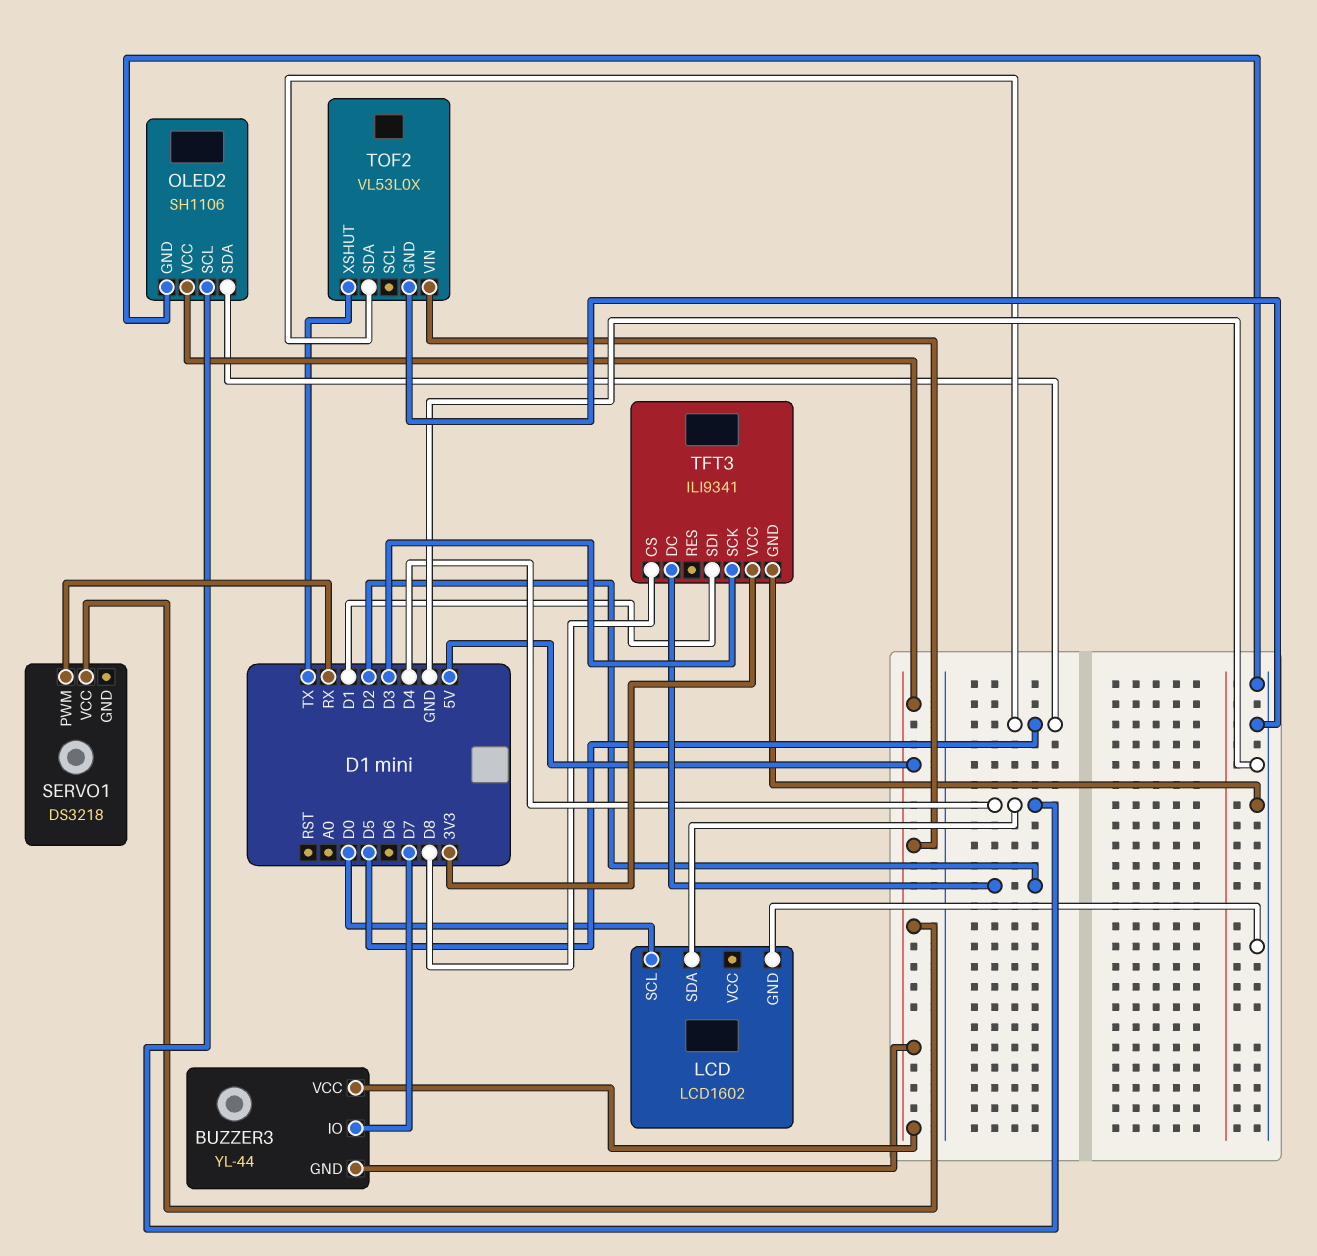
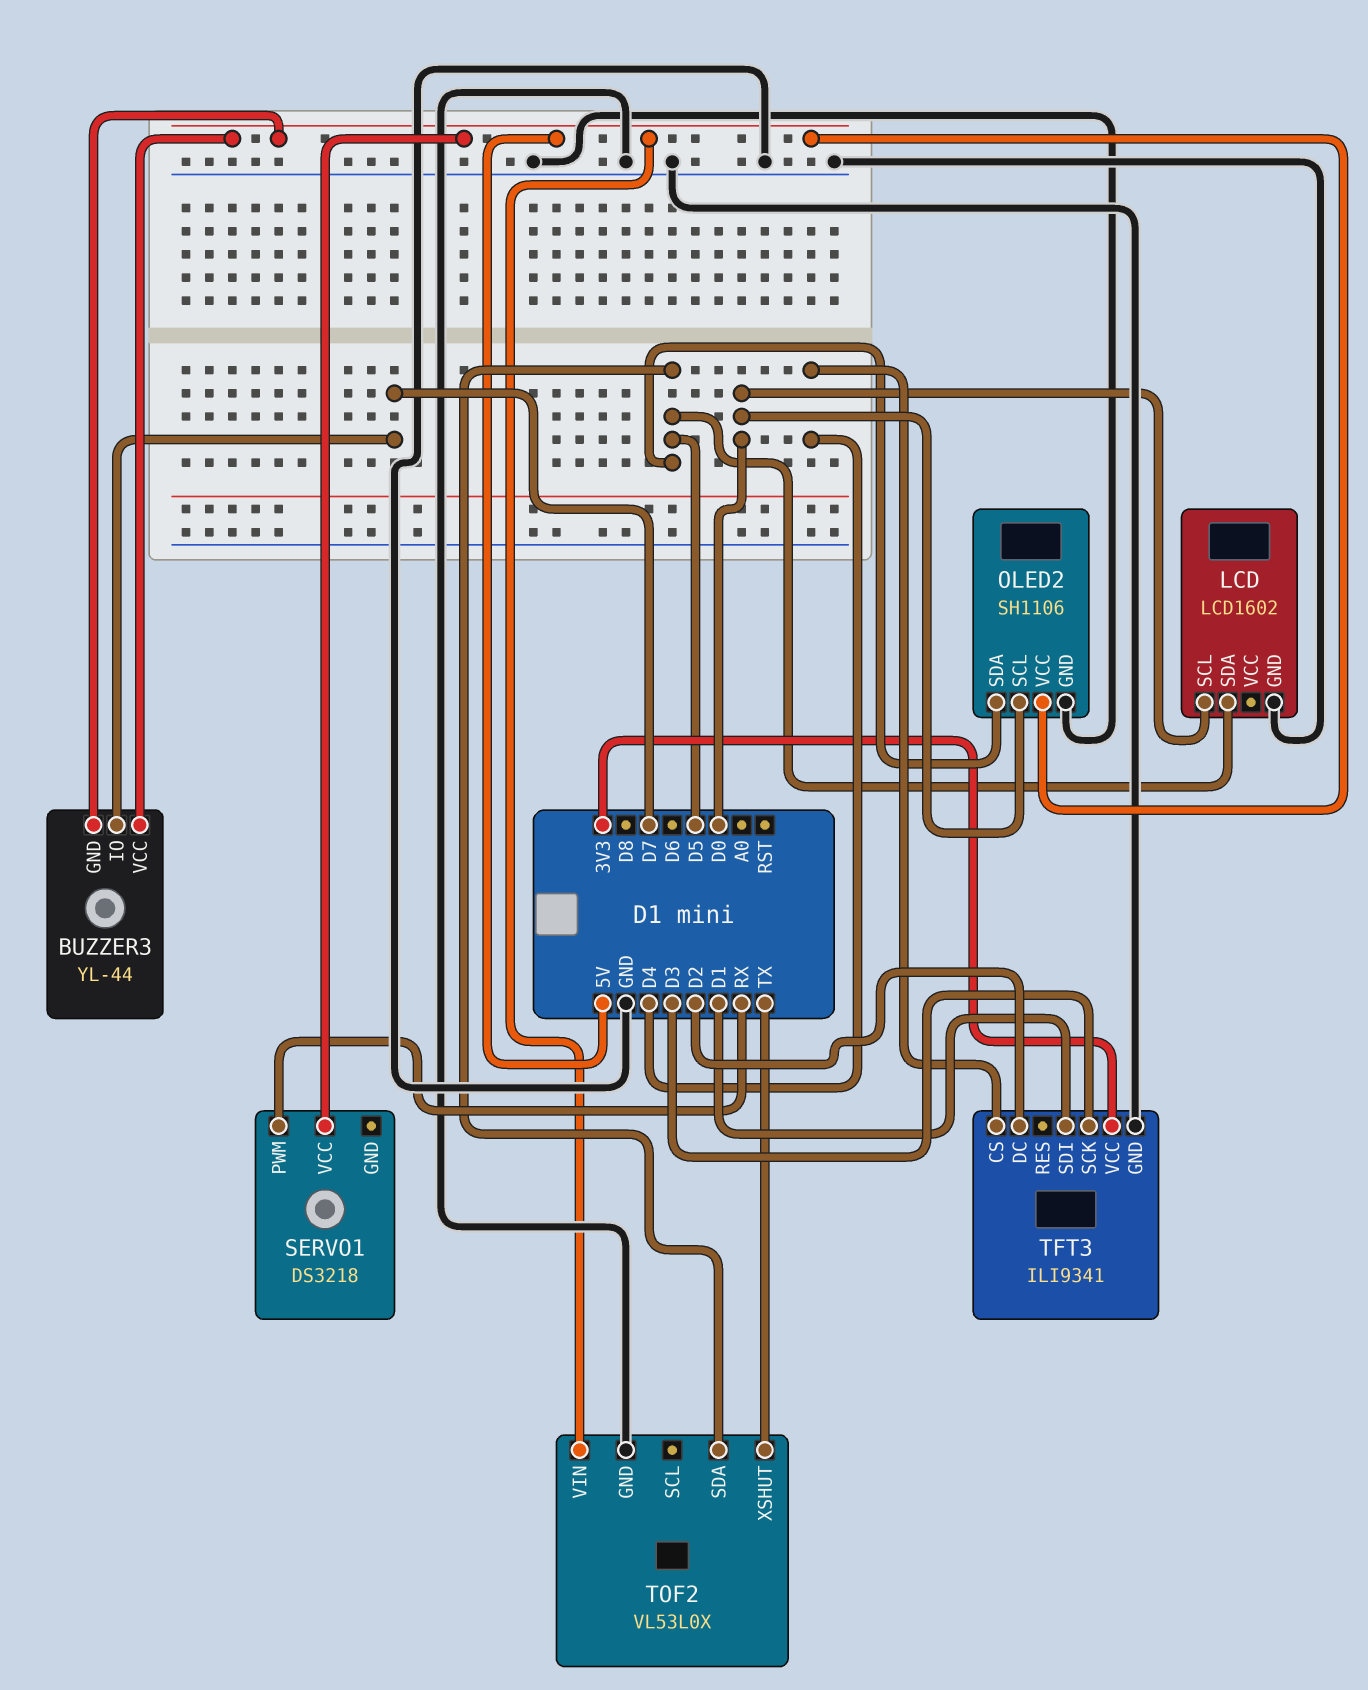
LCD pin SDA: D4 -> D5
OLED2 pin SCL: D4 -> D0
TFT3 pin CS: D8 -> D4

